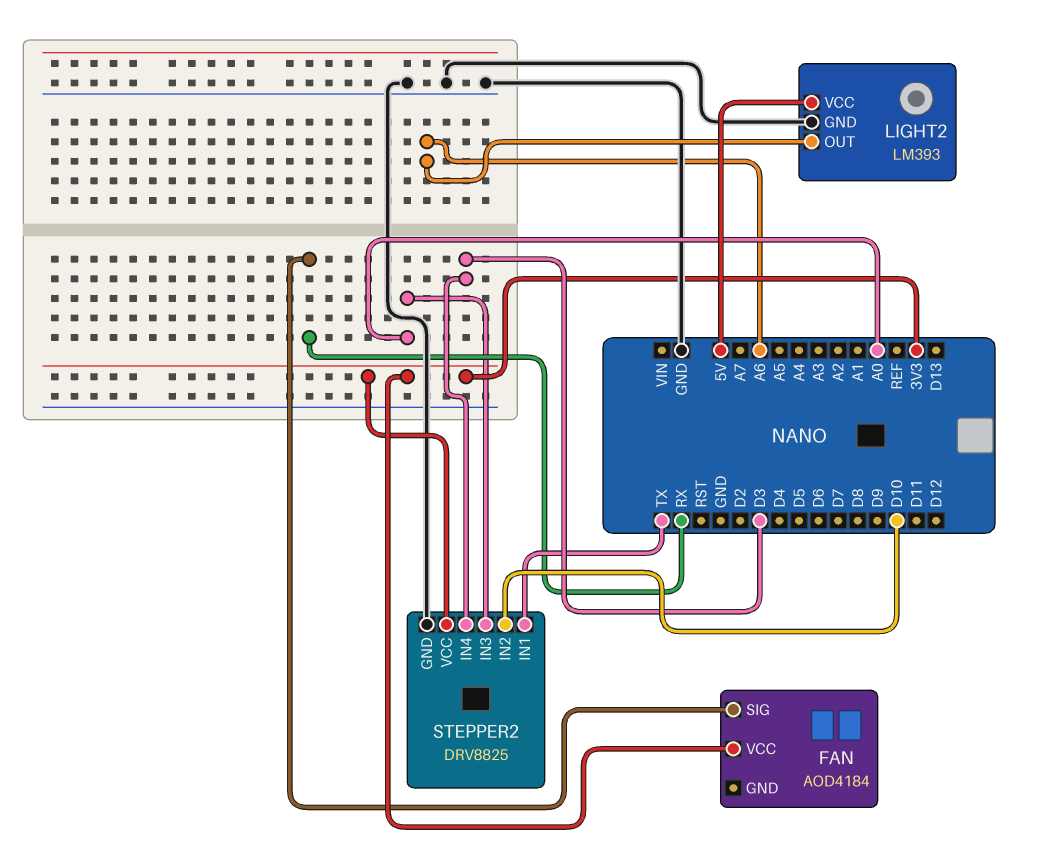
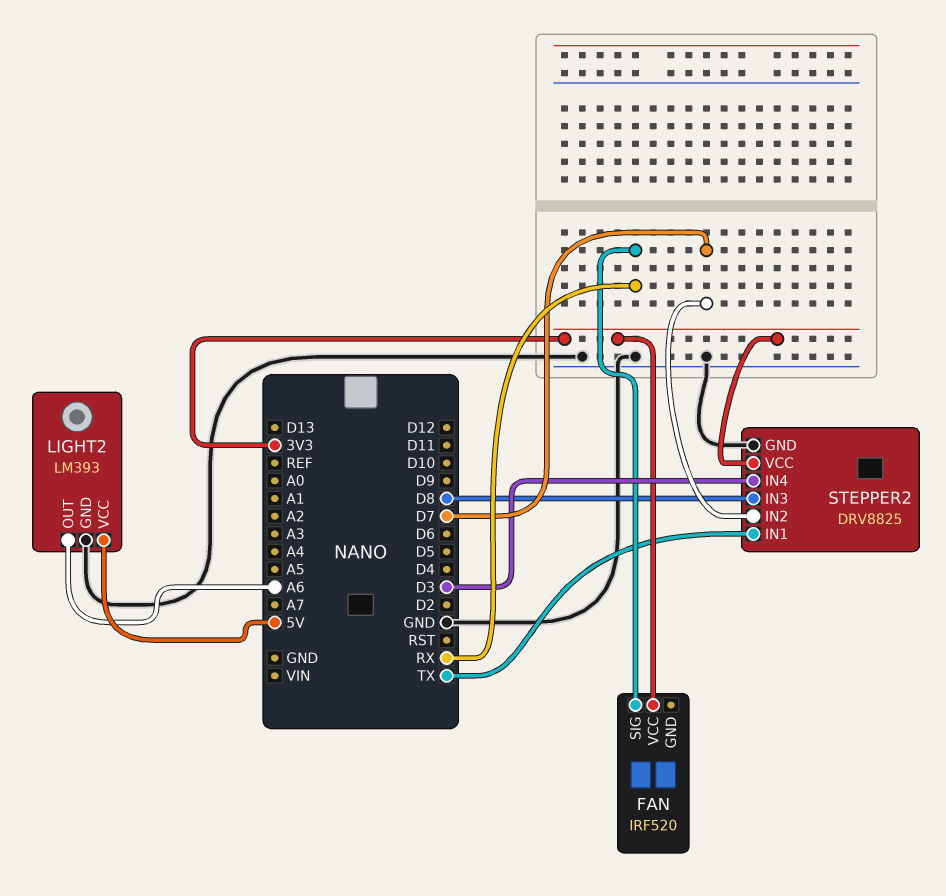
FAN: AOD4184 -> IRF520
STEPPER2 pin IN2: D10 -> D7
STEPPER2 pin IN3: A0 -> D8

